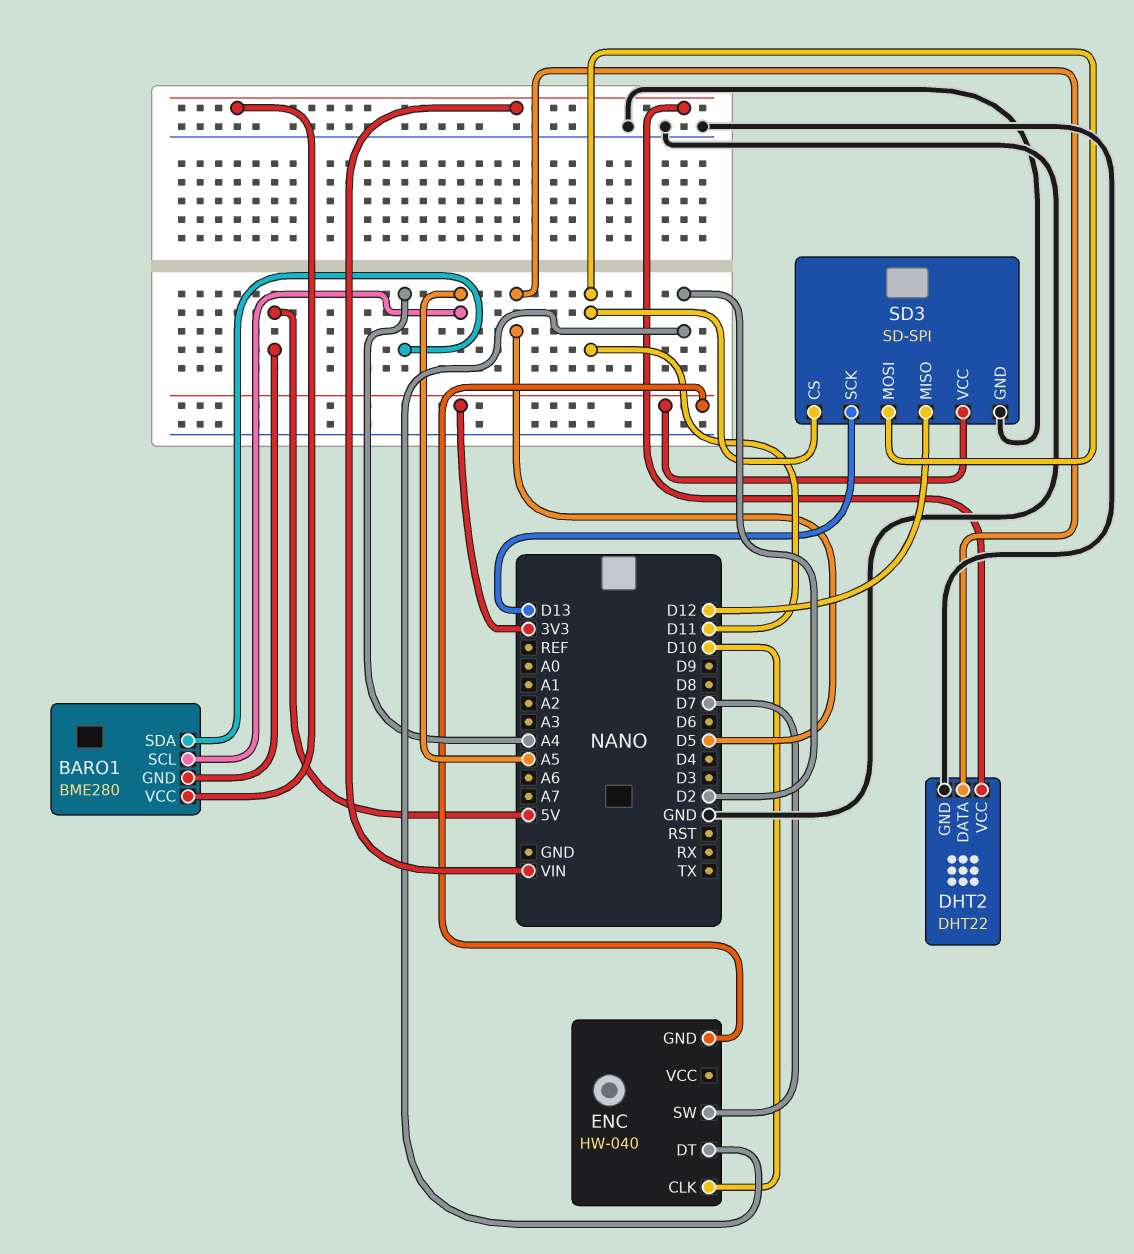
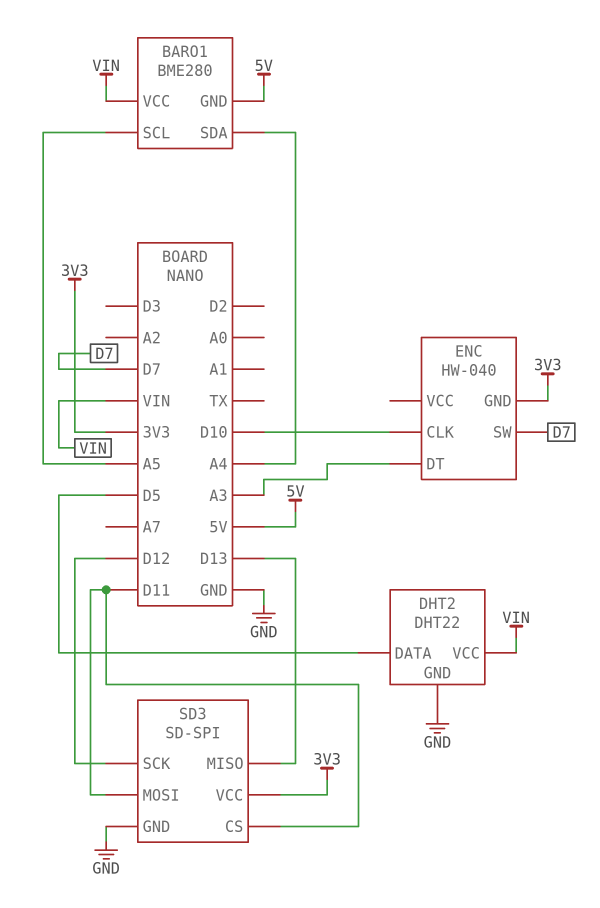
ENC pin DT: D2 -> A3
SD3 pin MISO: D12 -> D13
SD3 pin SCK: D13 -> D12

